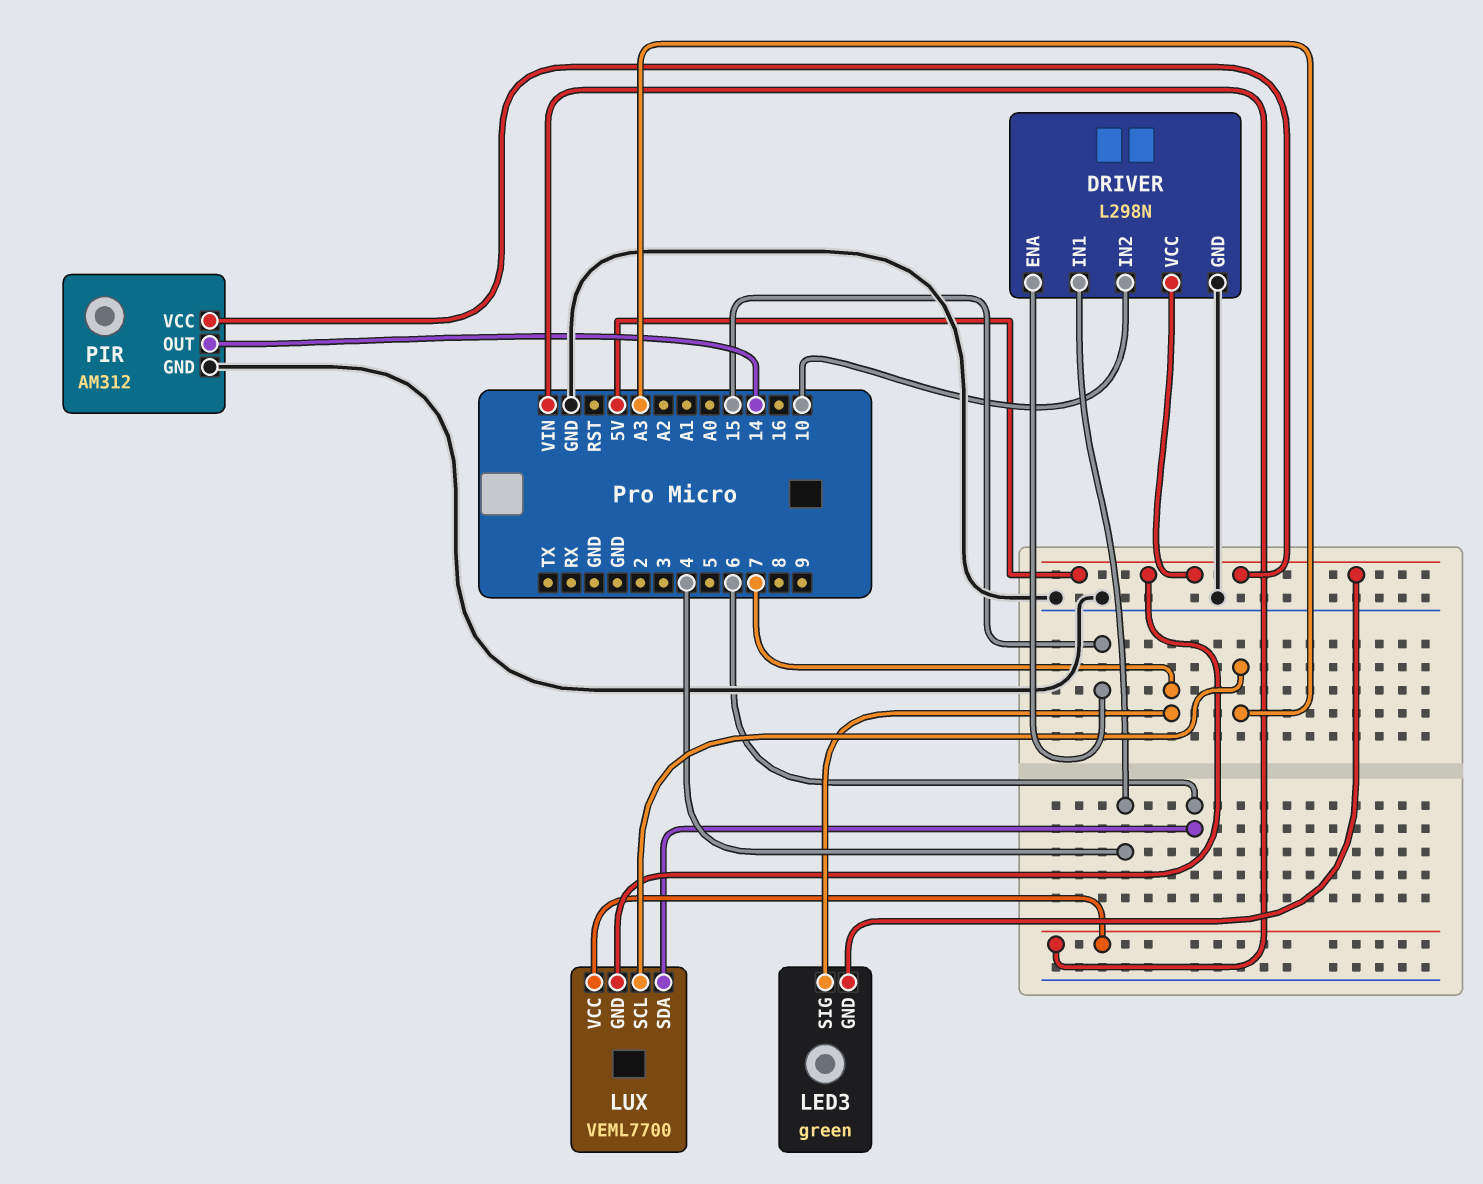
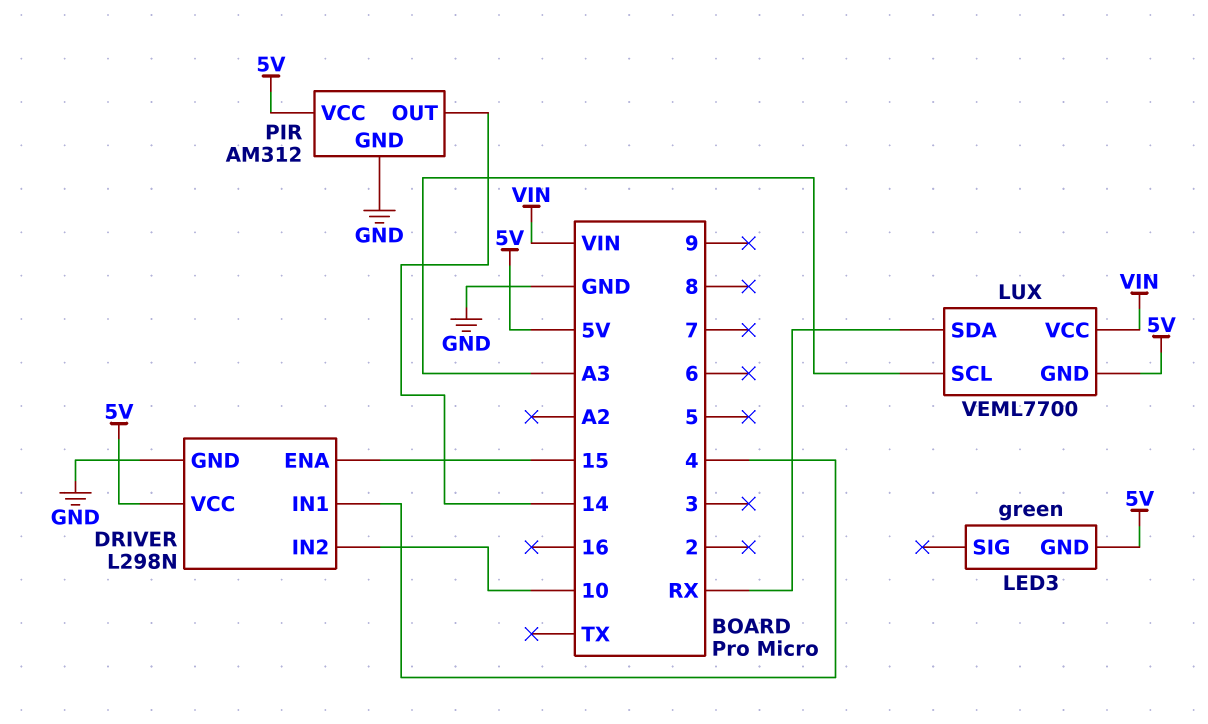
LED3 pin SIG: 7 -> none
LUX pin SDA: 6 -> RX

